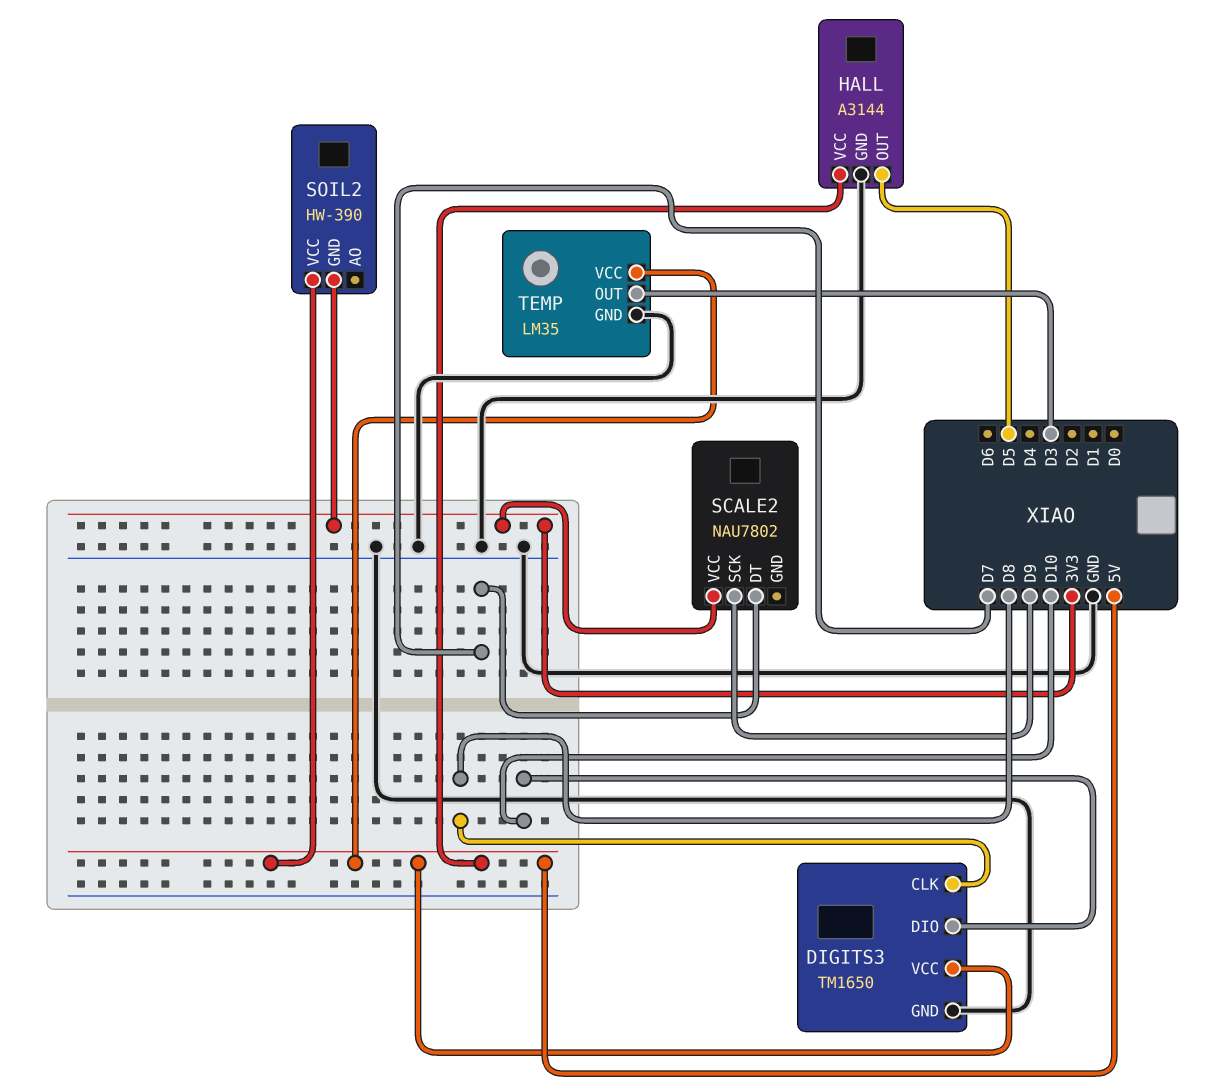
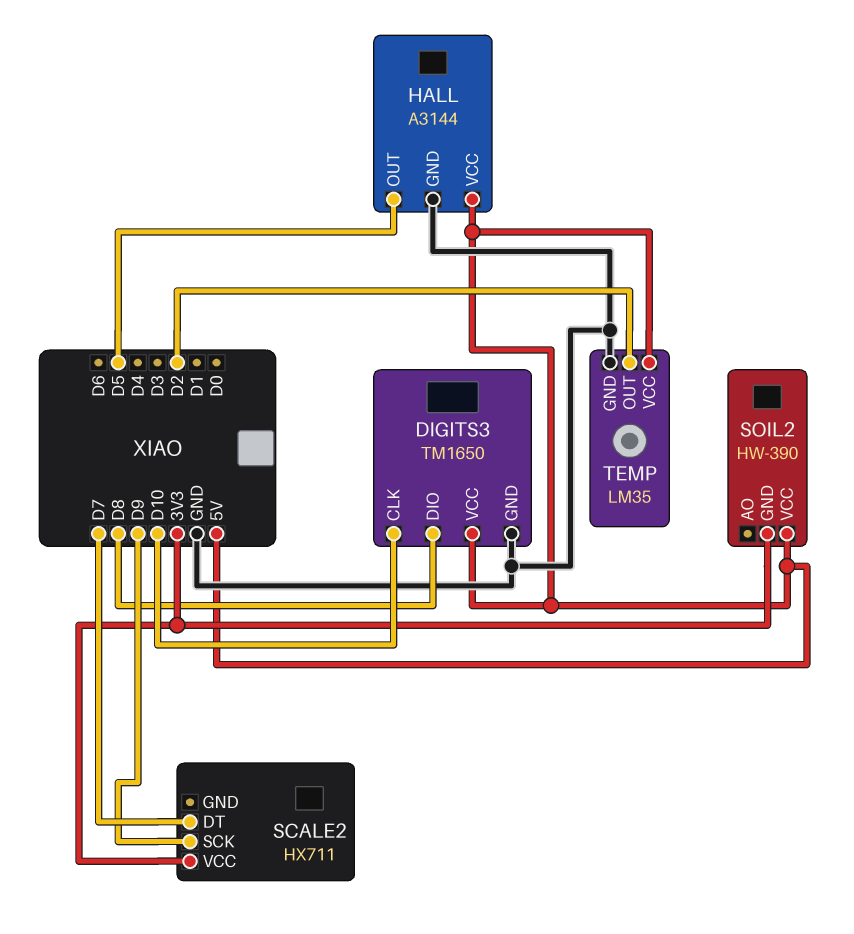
DIGITS3 pin CLK: D8 -> D10
DIGITS3 pin DIO: D10 -> D8
SCALE2: NAU7802 -> HX711
TEMP pin OUT: D3 -> D2

